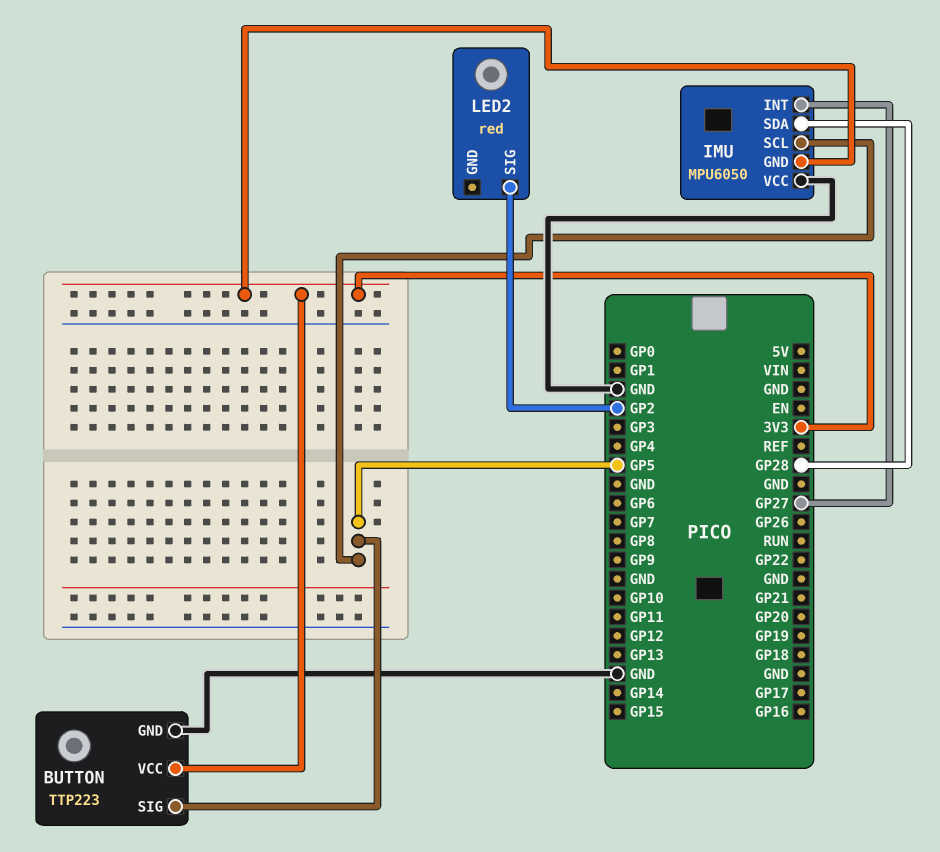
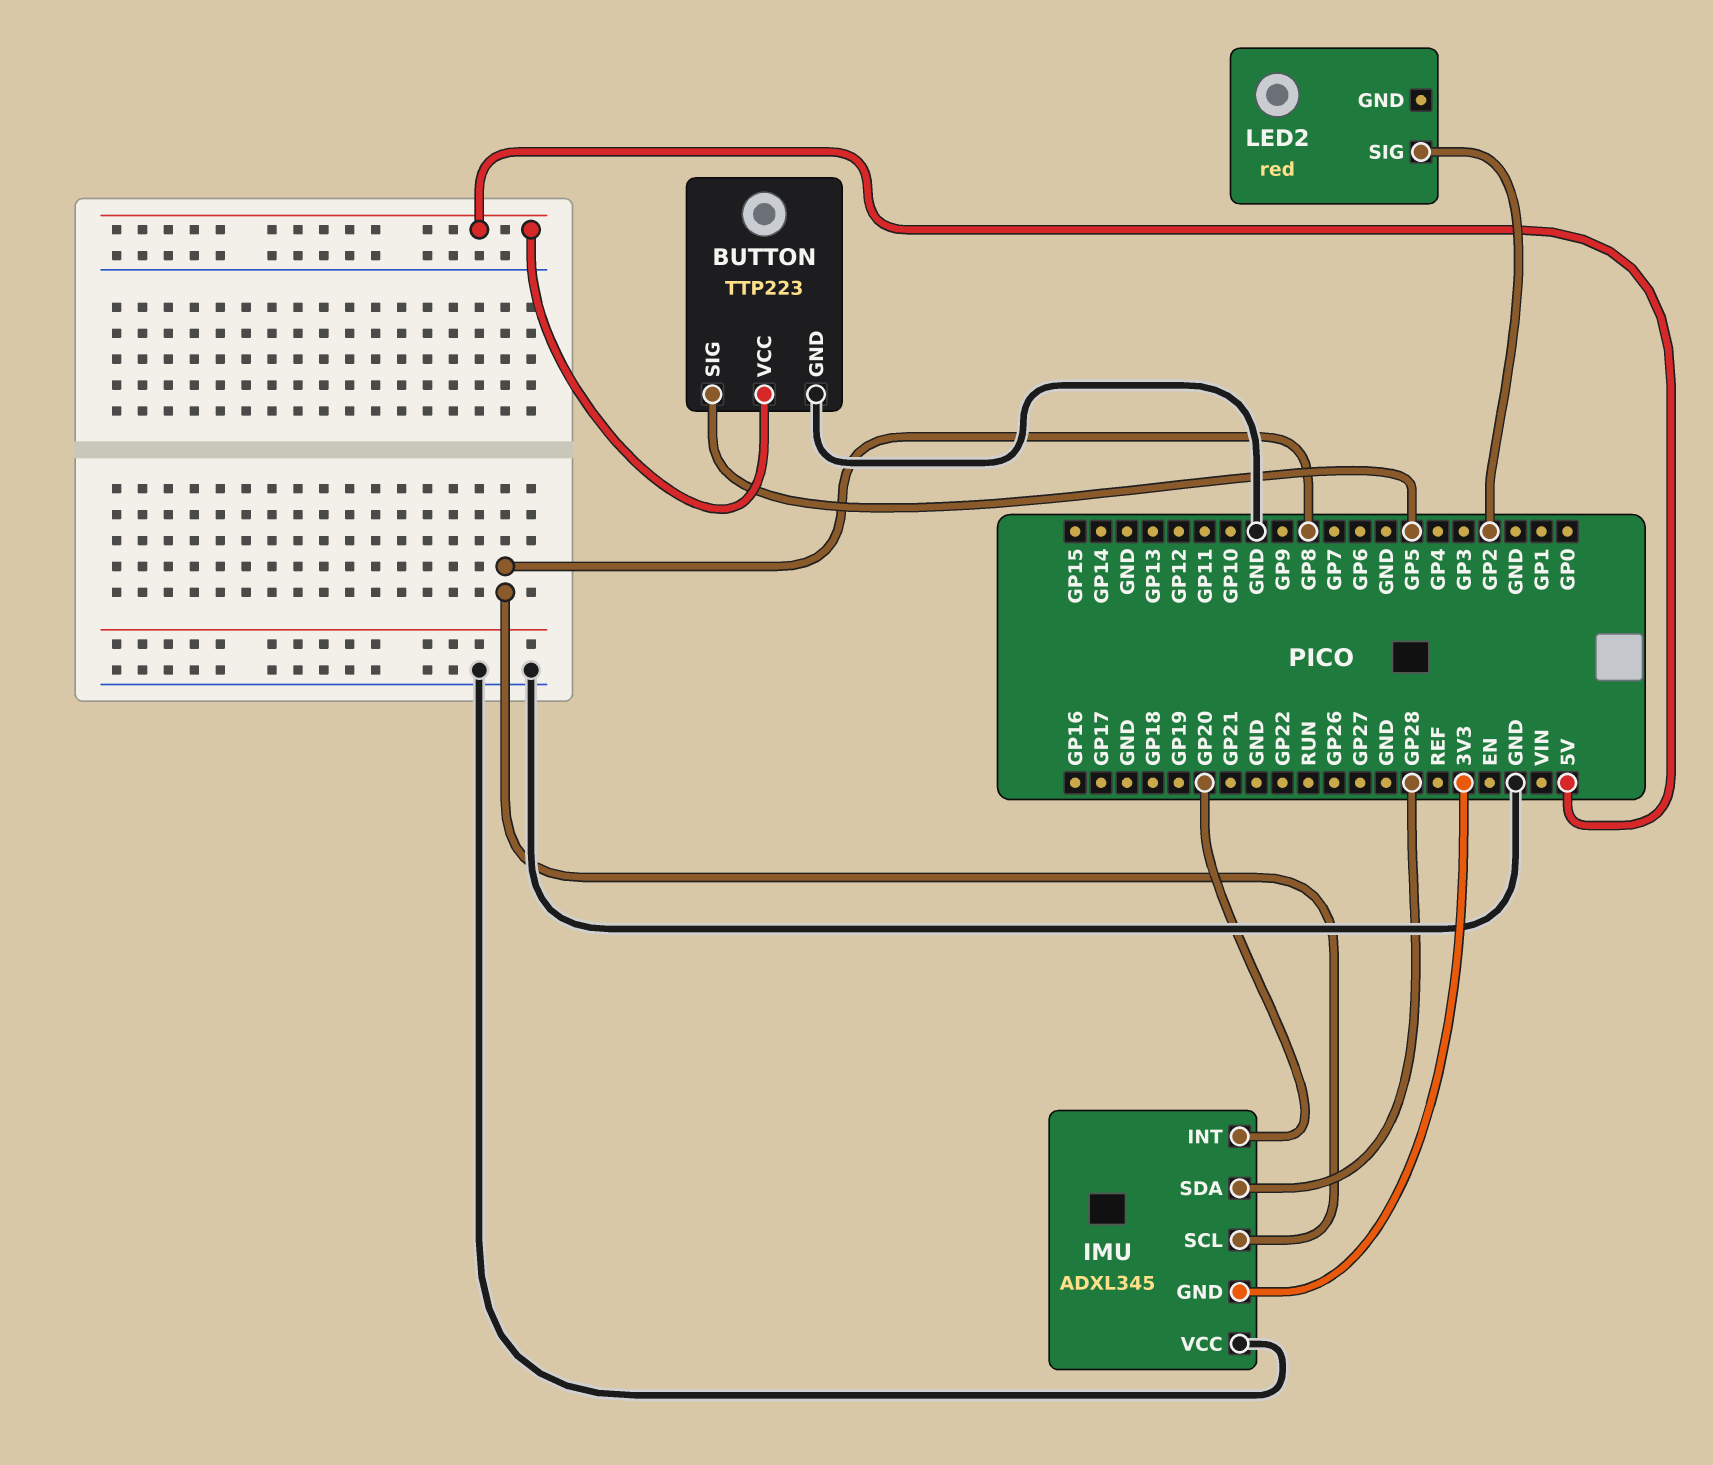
BUTTON pin VCC: 3V3 -> 5V
IMU: MPU6050 -> ADXL345
IMU pin INT: GP27 -> GP20
IMU pin SCL: GP5 -> GP8

